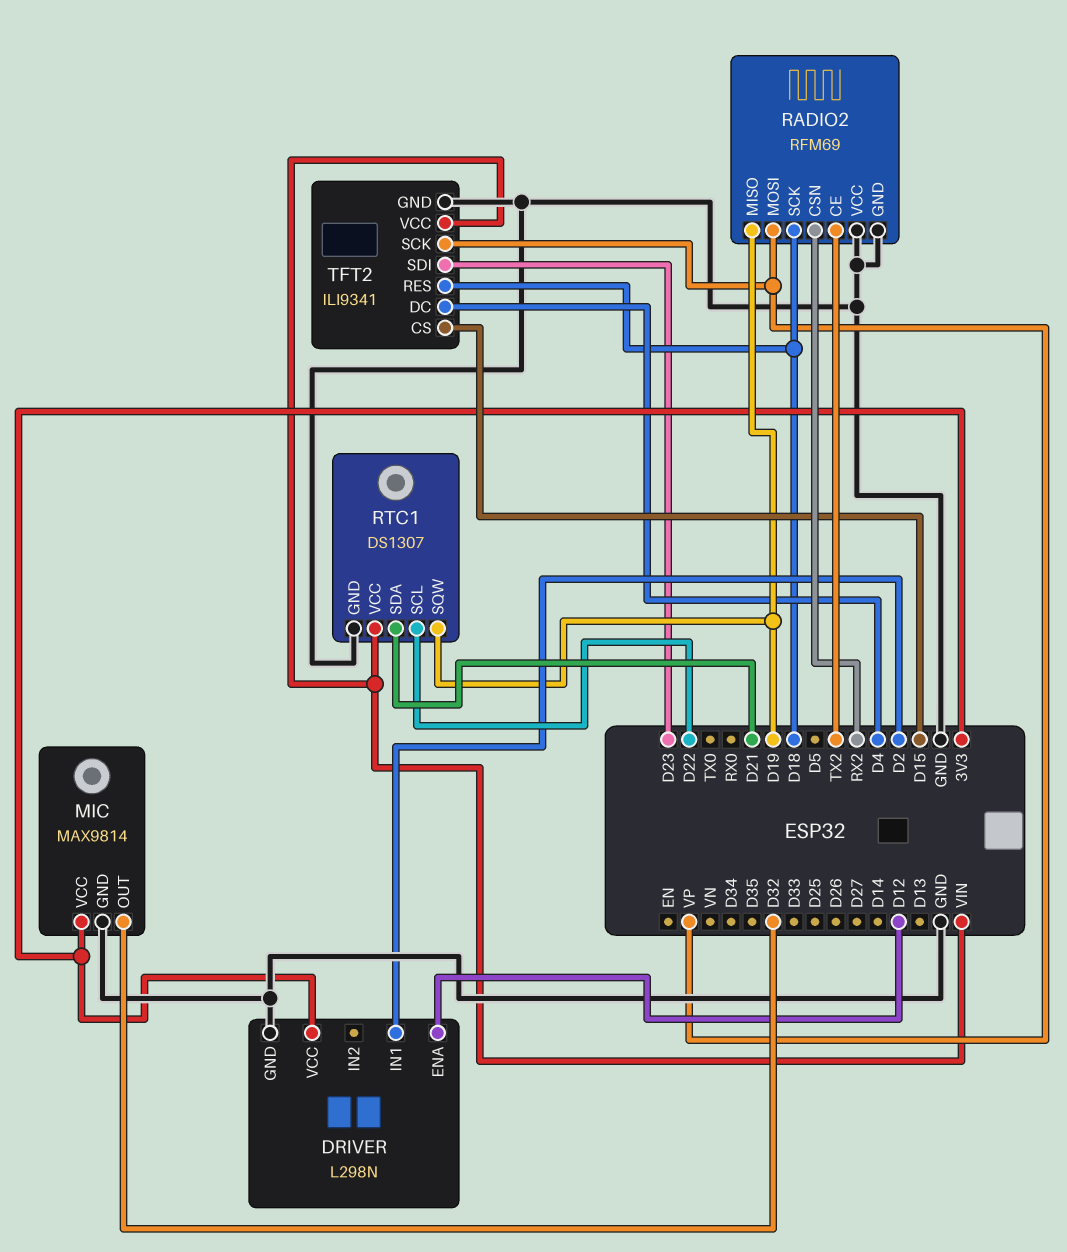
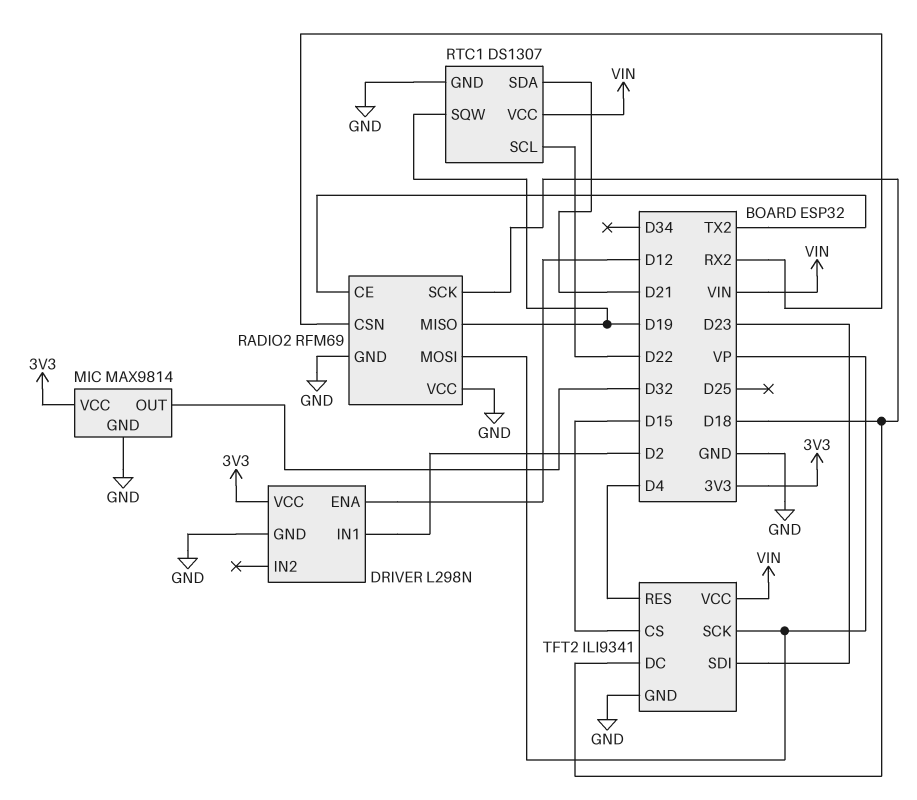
TFT2 pin DC: D4 -> D18
TFT2 pin RES: D18 -> D4

